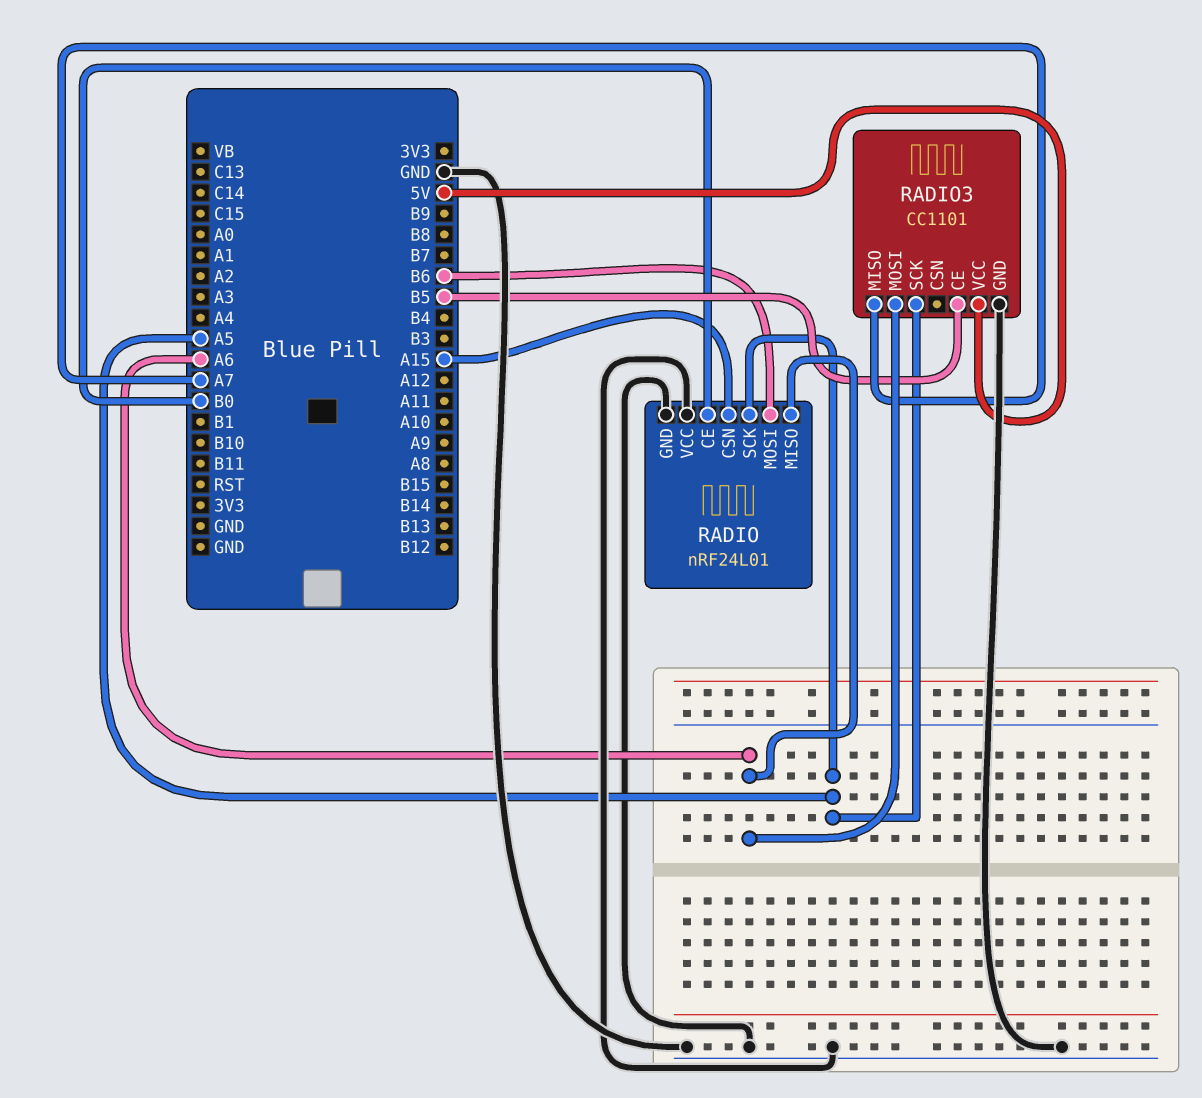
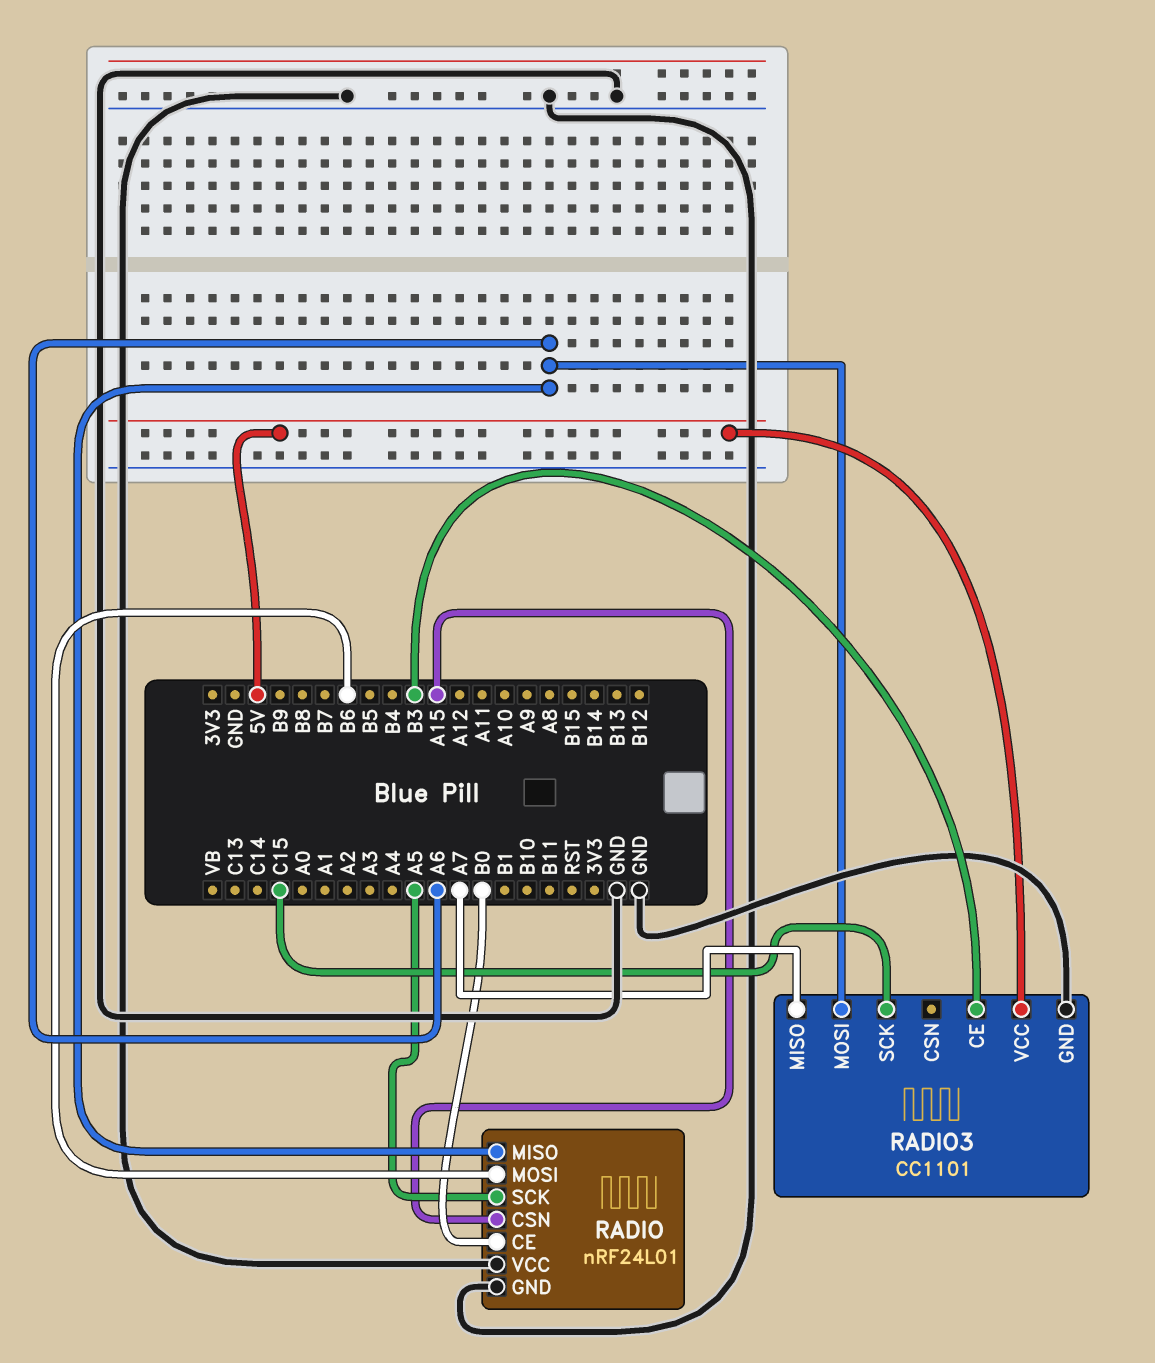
RADIO3 pin CE: B5 -> B3
RADIO3 pin SCK: A5 -> C15

